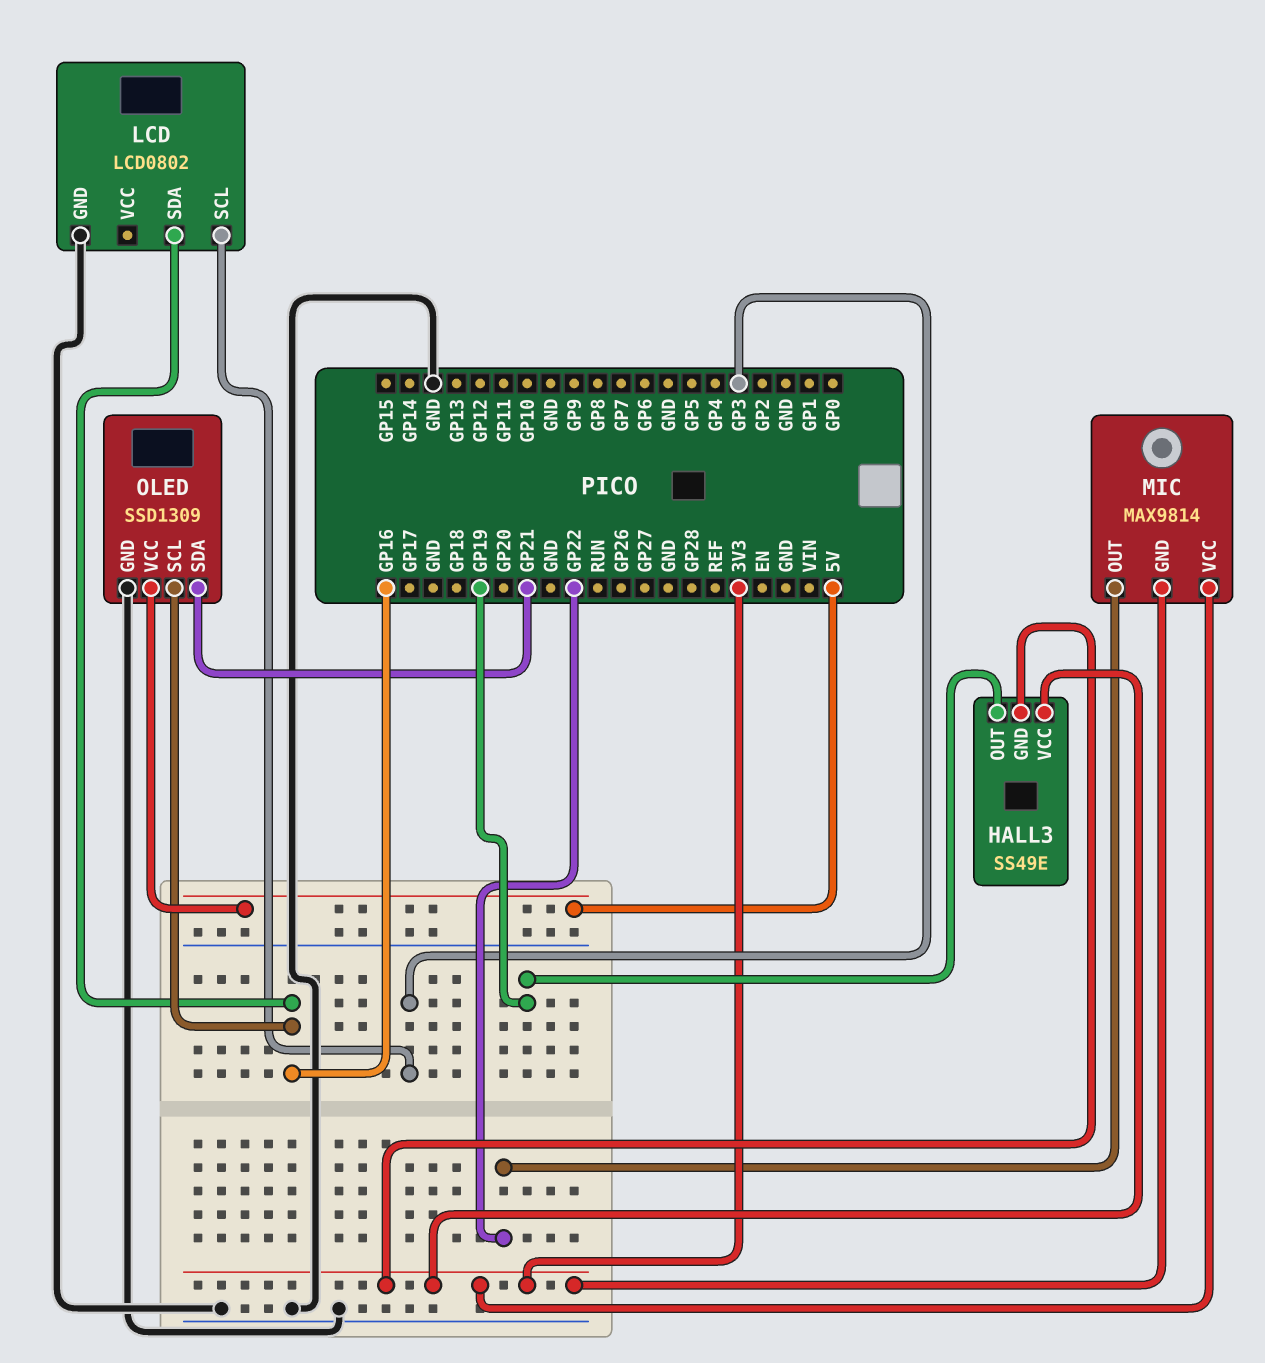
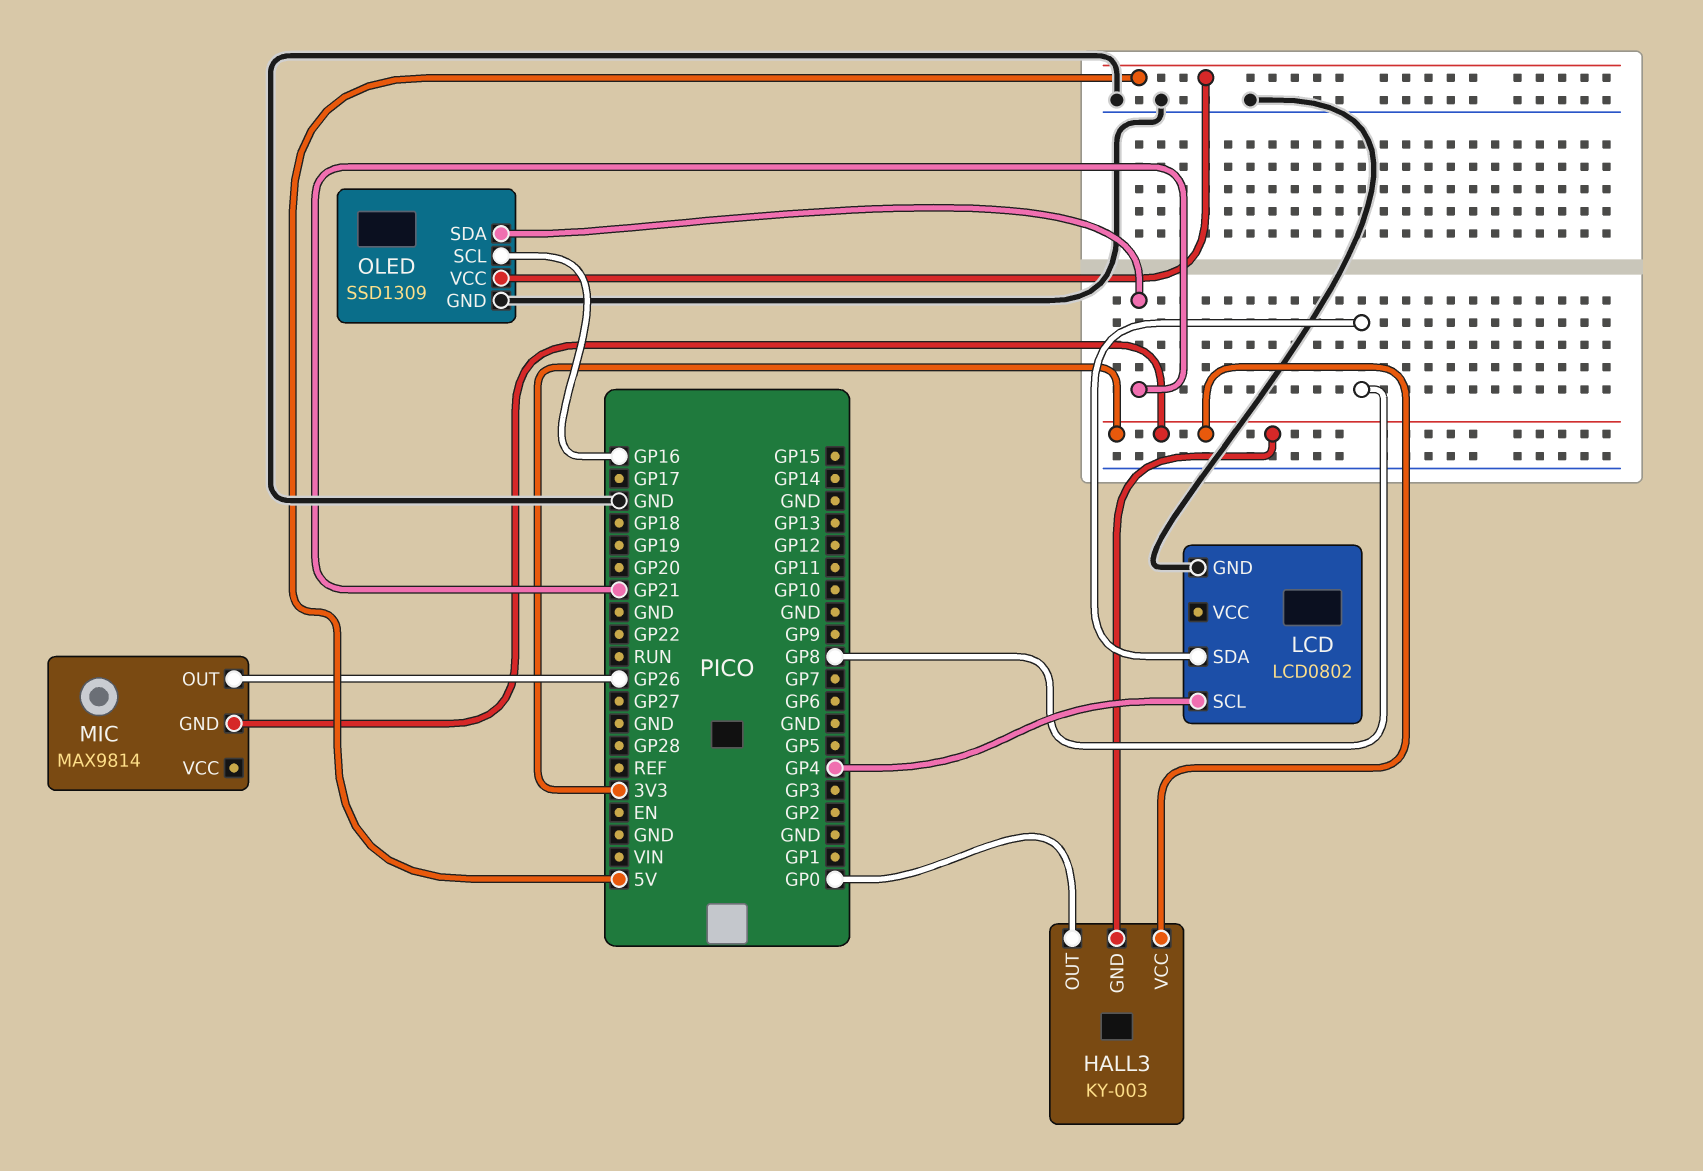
HALL3: SS49E -> KY-003
HALL3 pin OUT: GP19 -> GP0
LCD pin SCL: GP3 -> GP4
LCD pin SDA: GP16 -> GP8
MIC pin OUT: GP22 -> GP26
MIC pin VCC: 3V3 -> none

